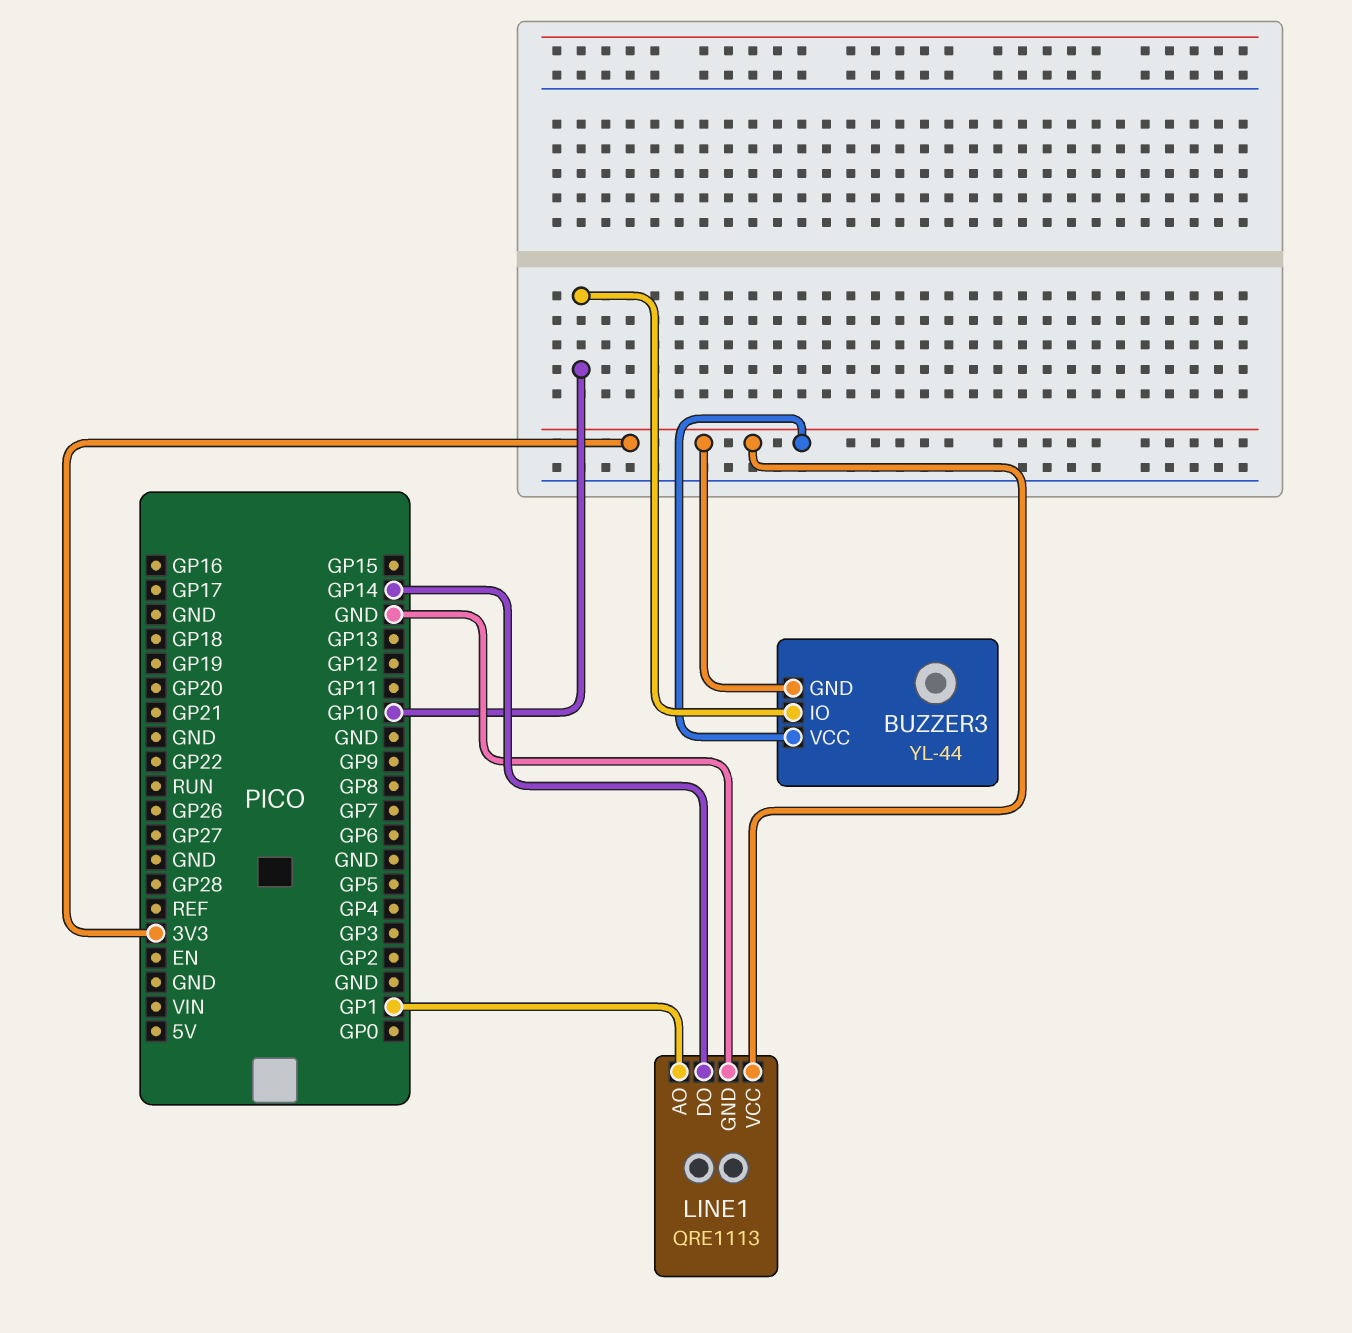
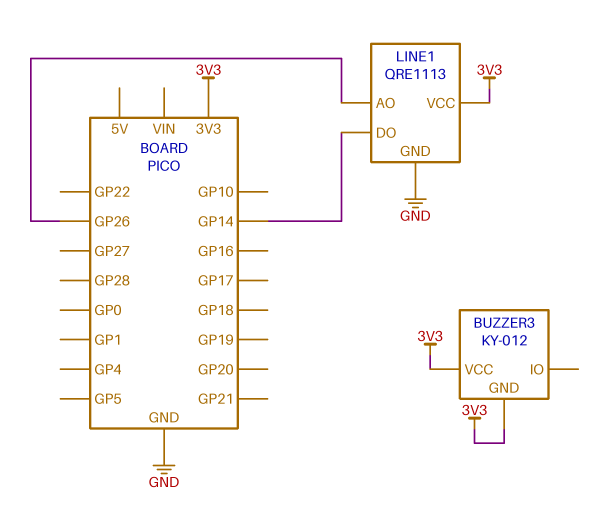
BUZZER3: YL-44 -> KY-012
BUZZER3 pin IO: GP10 -> none
LINE1 pin AO: GP1 -> GP26

